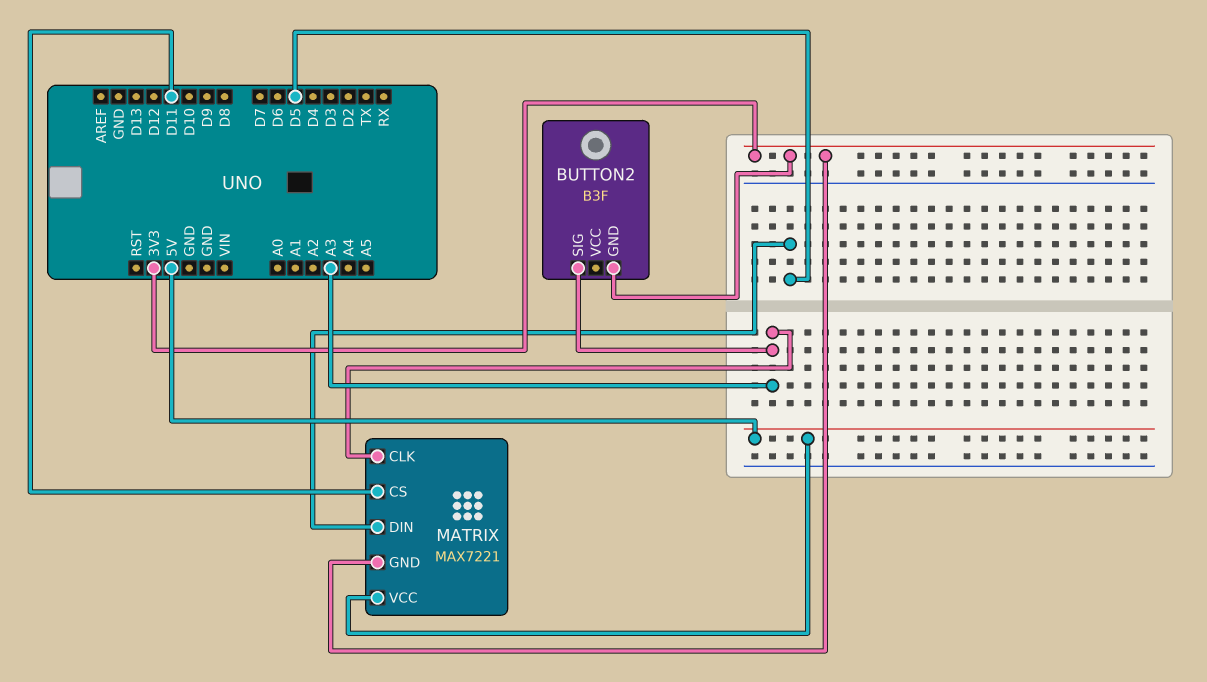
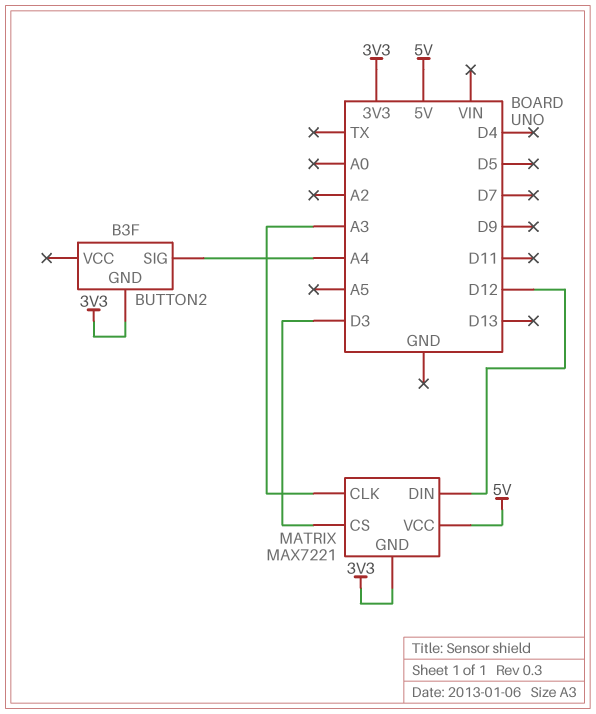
BUTTON2 pin SIG: A3 -> A4
MATRIX pin CS: D11 -> D3
MATRIX pin DIN: D5 -> D12

